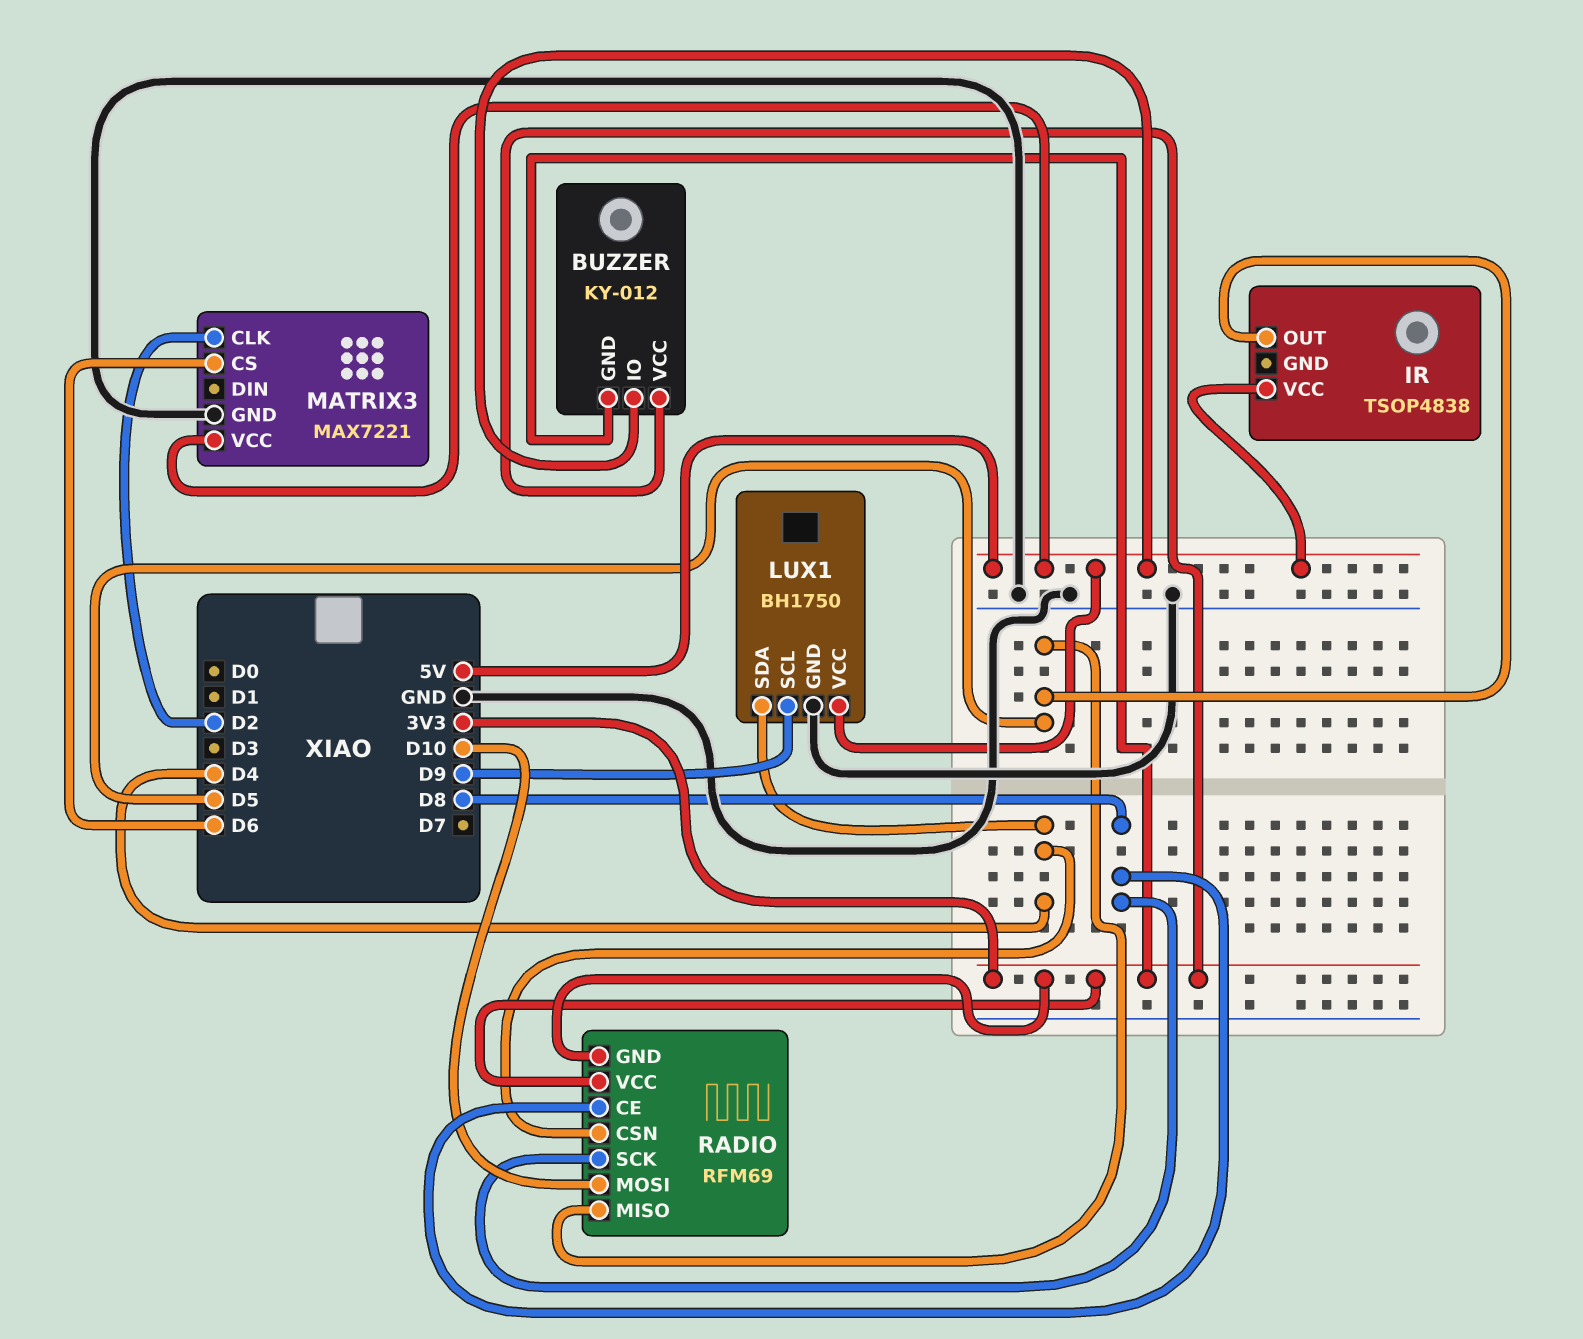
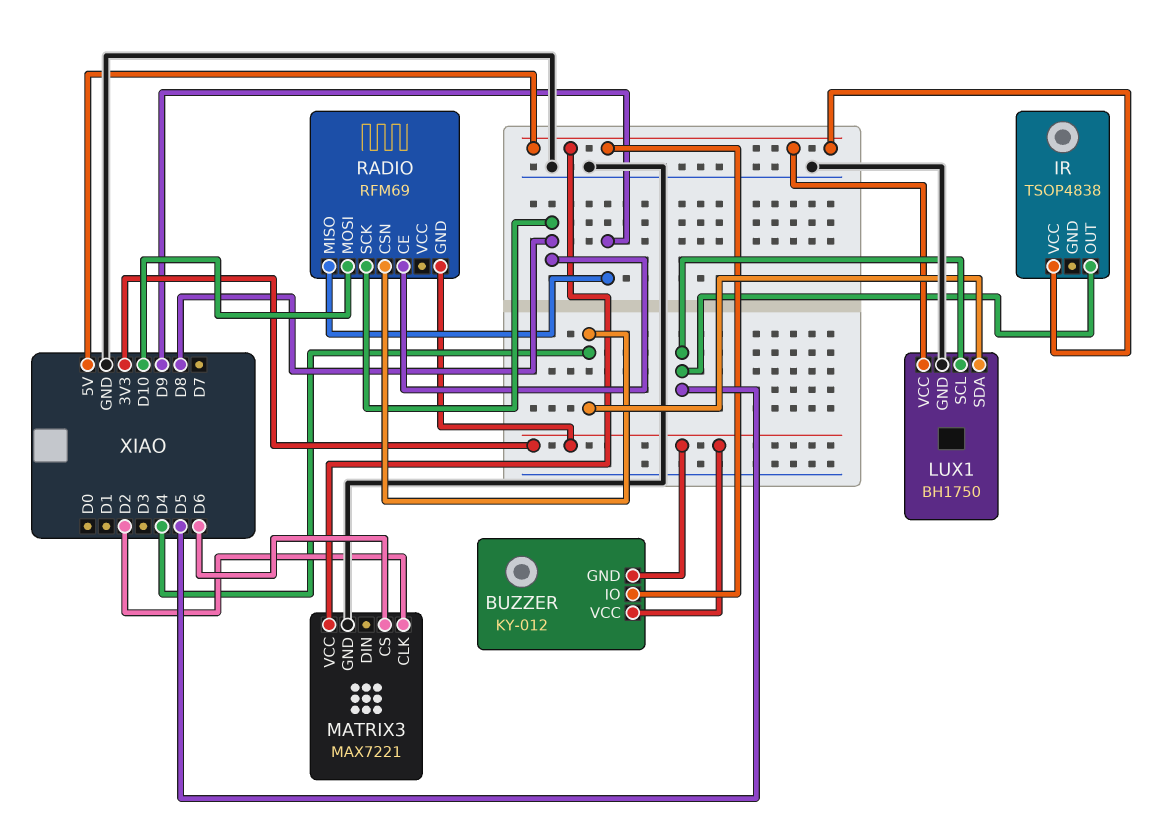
LUX1 pin SCL: D9 -> D5
RADIO pin MISO: D5 -> D9
RADIO pin VCC: 3V3 -> none

